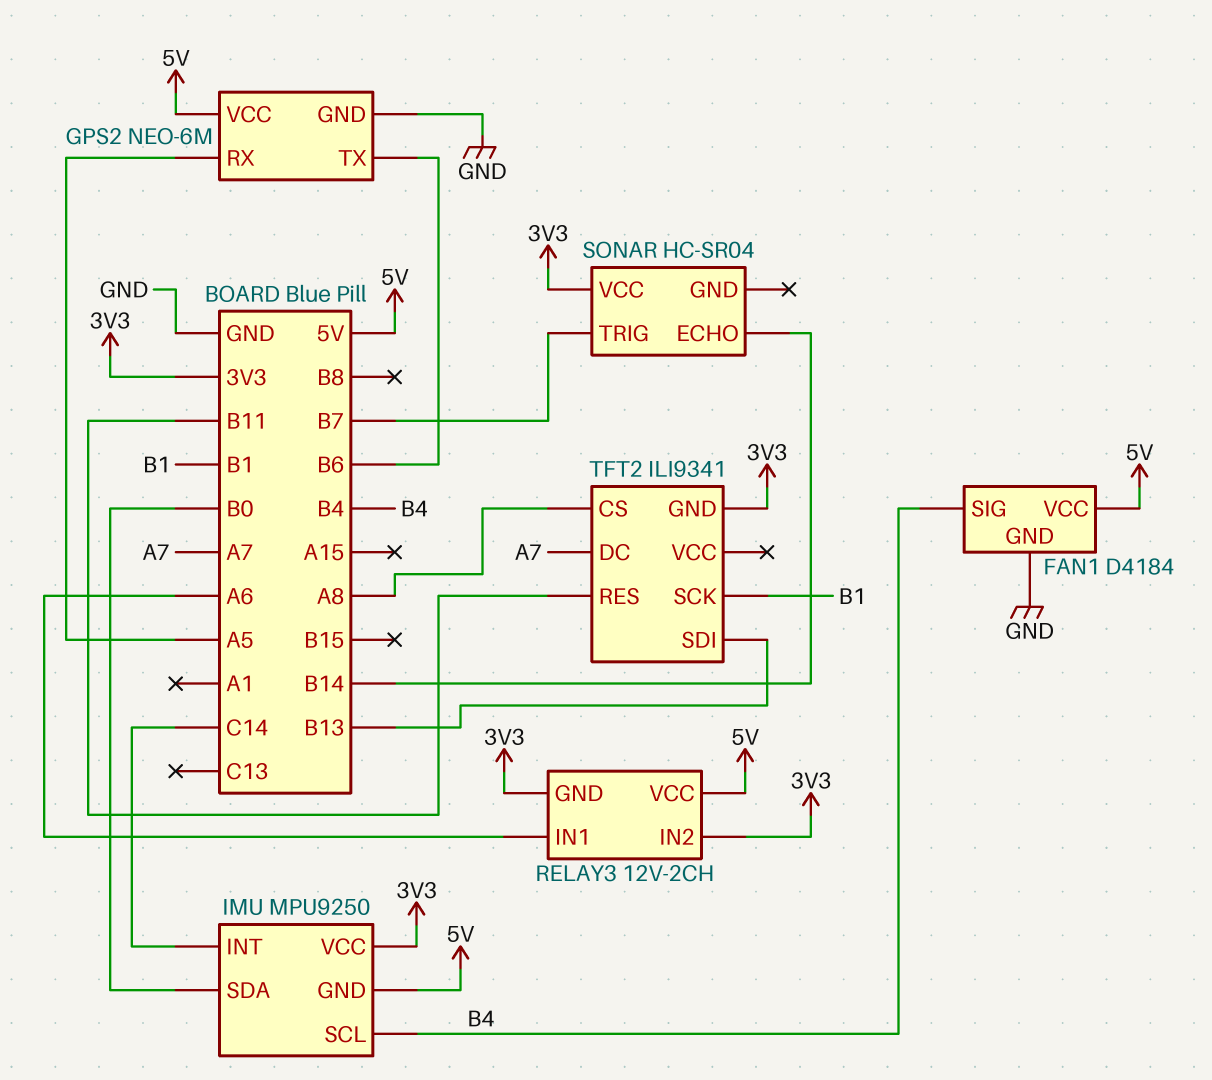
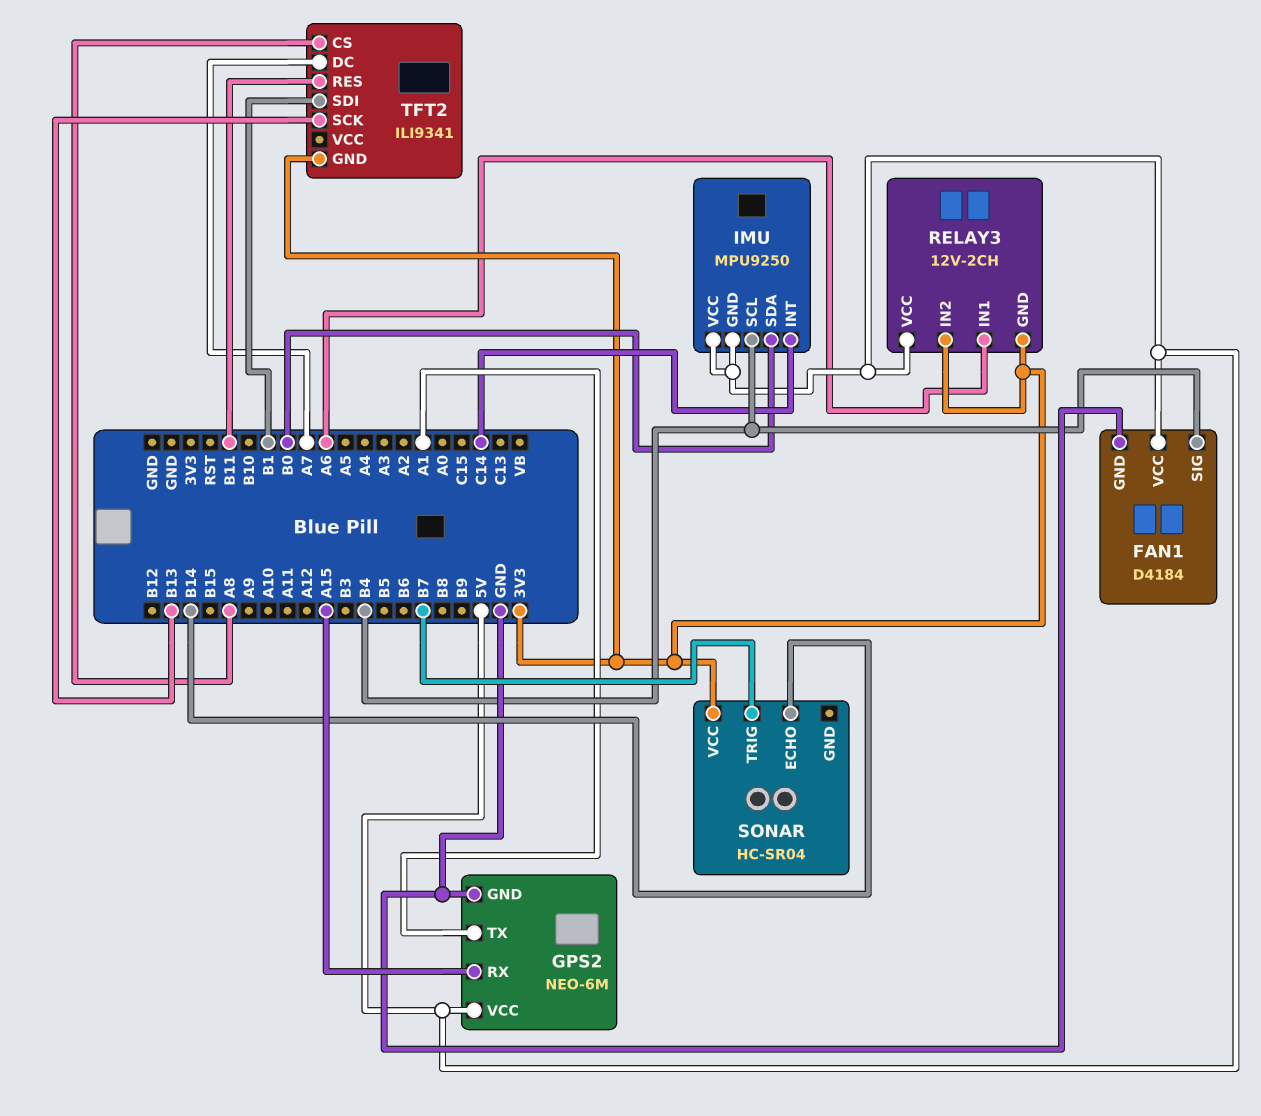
GPS2 pin RX: A5 -> A15
GPS2 pin TX: B6 -> A1
IMU pin VCC: 3V3 -> 5V
TFT2 pin SCK: B1 -> B13
TFT2 pin SDI: B13 -> B1

